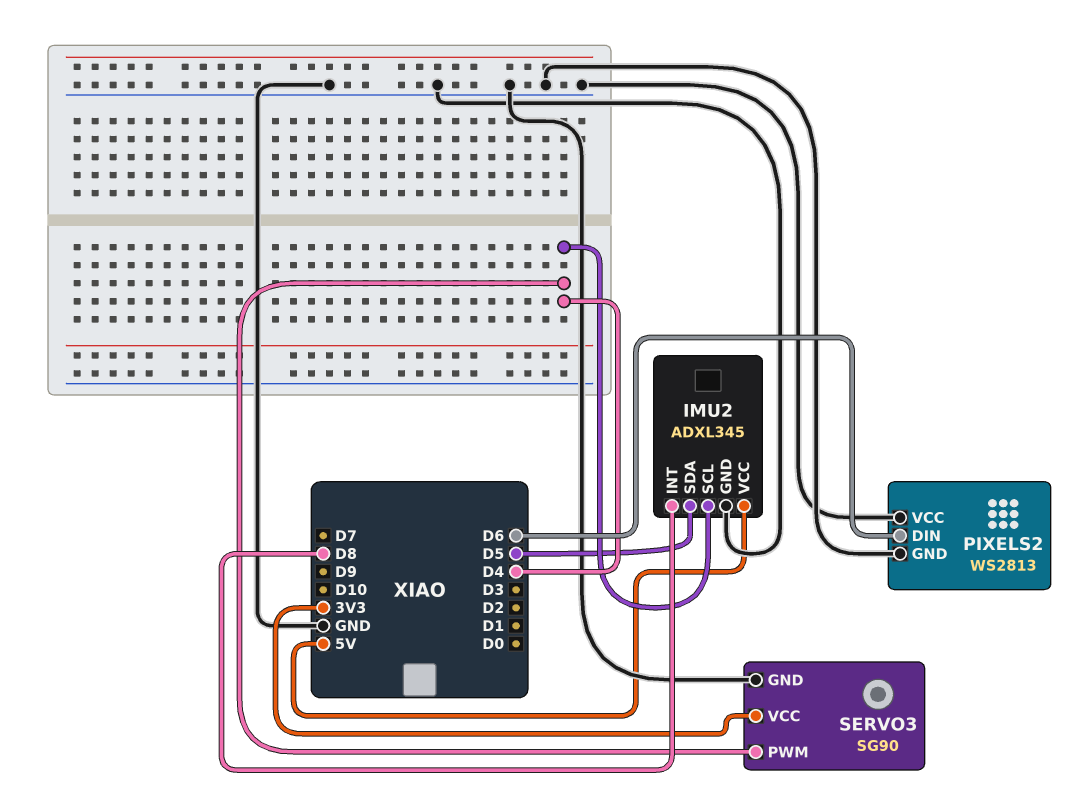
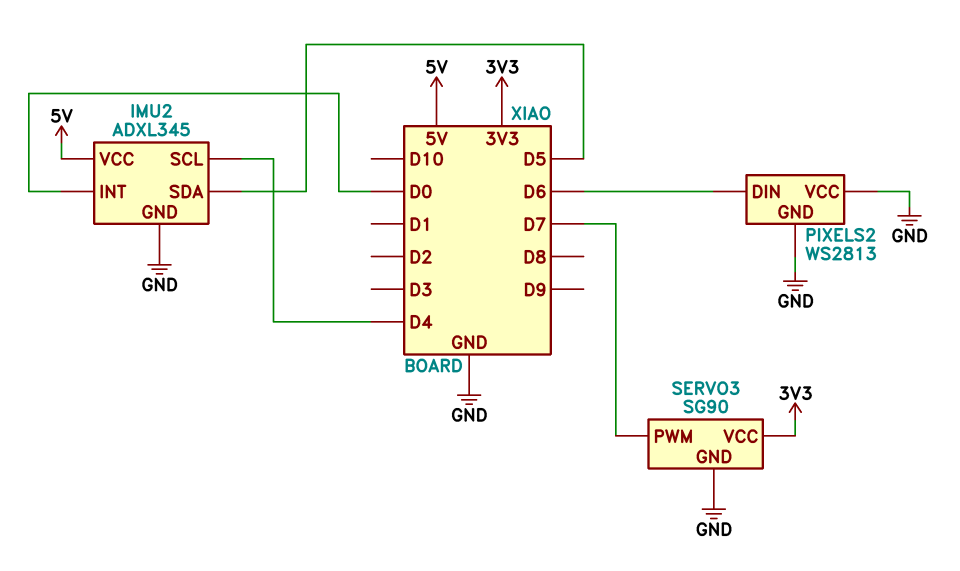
IMU2 pin INT: D8 -> D0
SERVO3 pin PWM: D4 -> D7

